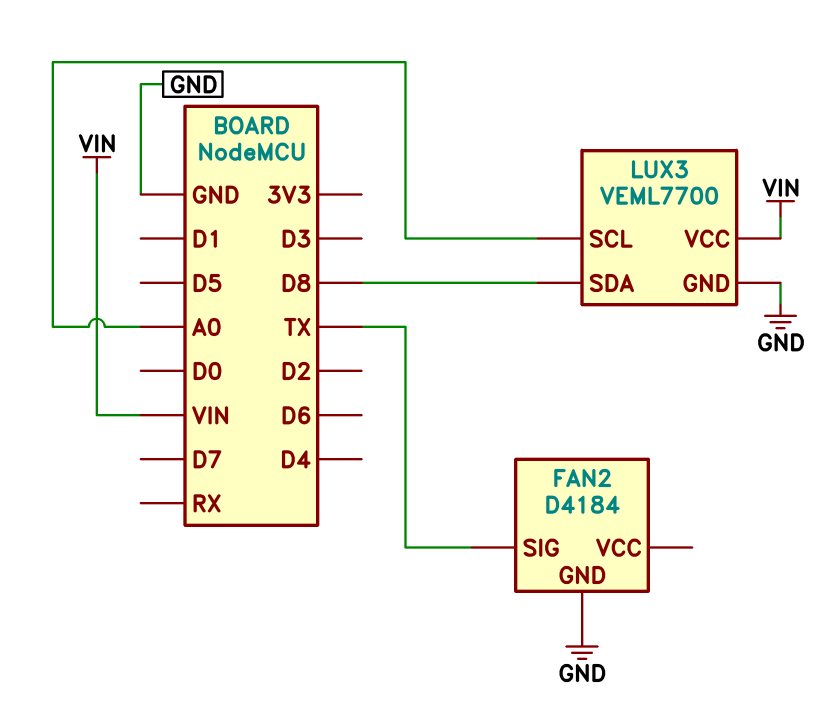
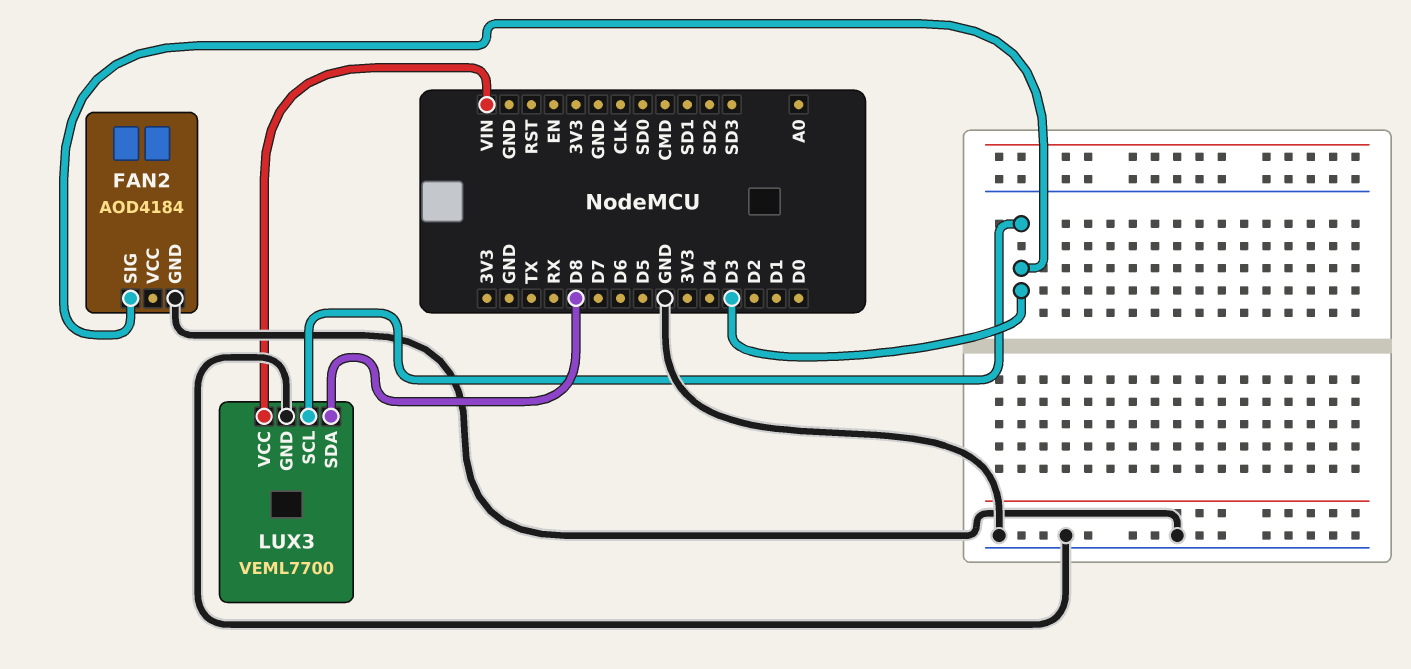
FAN2: D4184 -> AOD4184
FAN2 pin SIG: TX -> D3
LUX3 pin SCL: A0 -> D3

